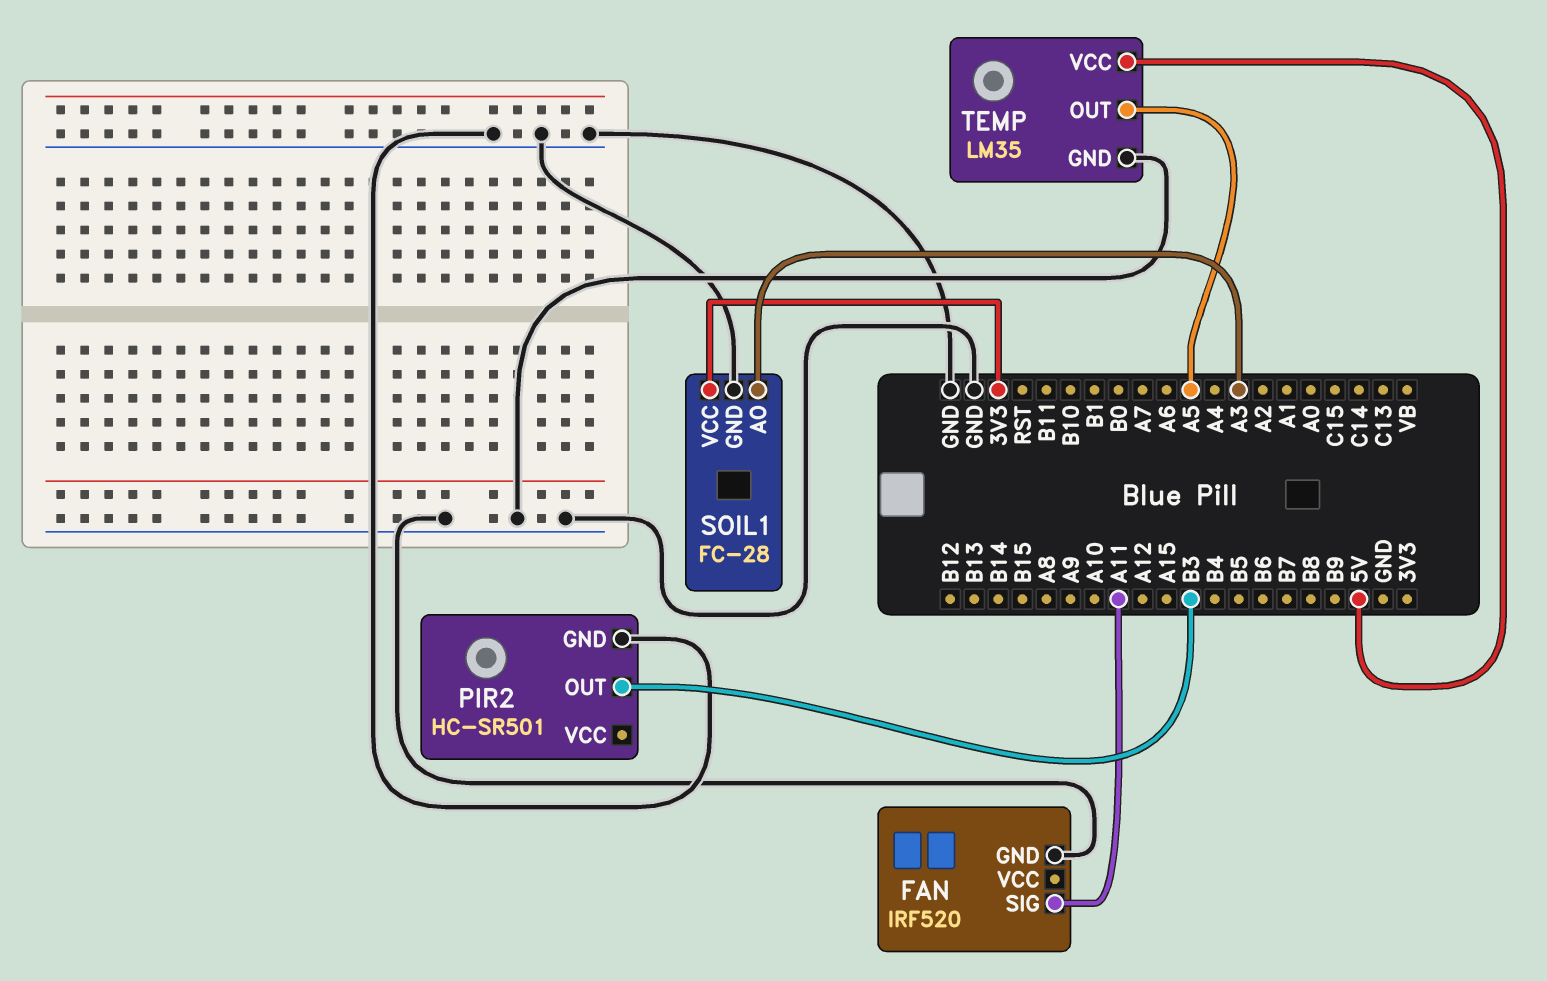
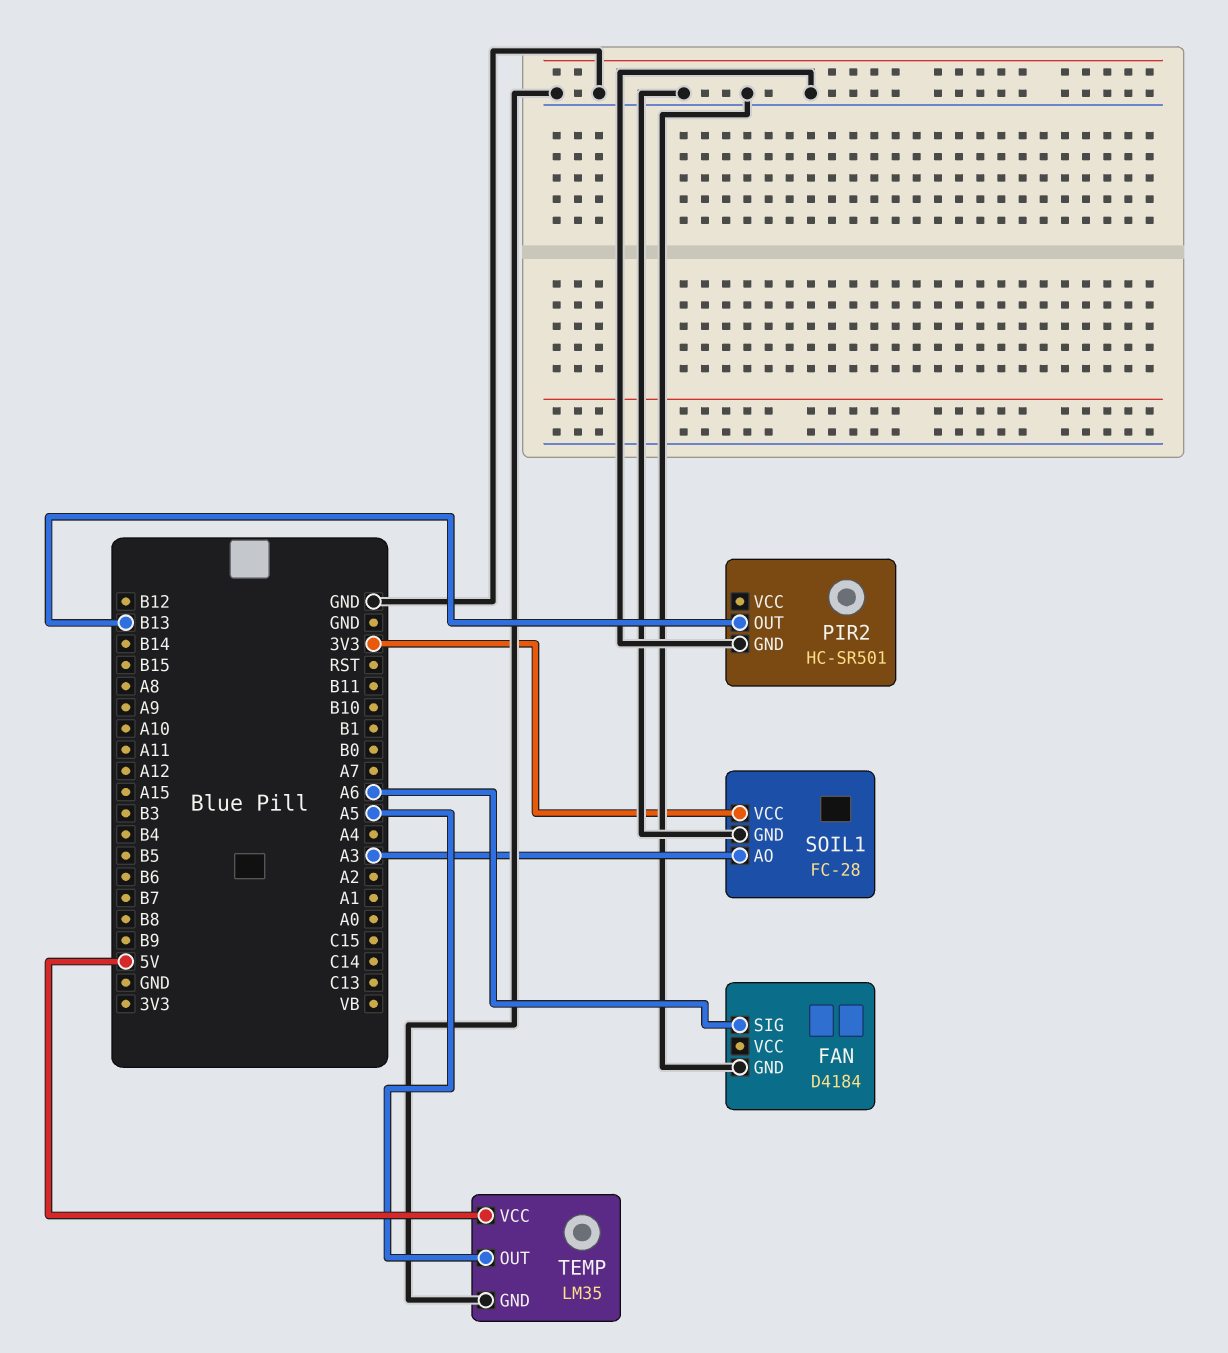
FAN: IRF520 -> D4184
FAN pin SIG: A11 -> A6
PIR2 pin OUT: B3 -> B13

